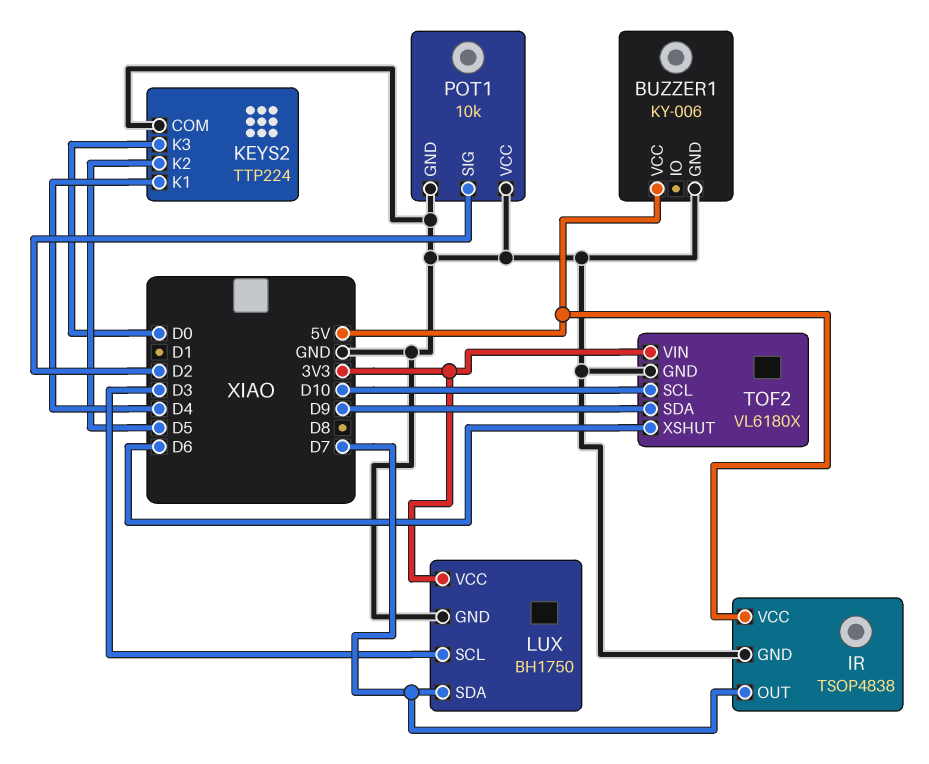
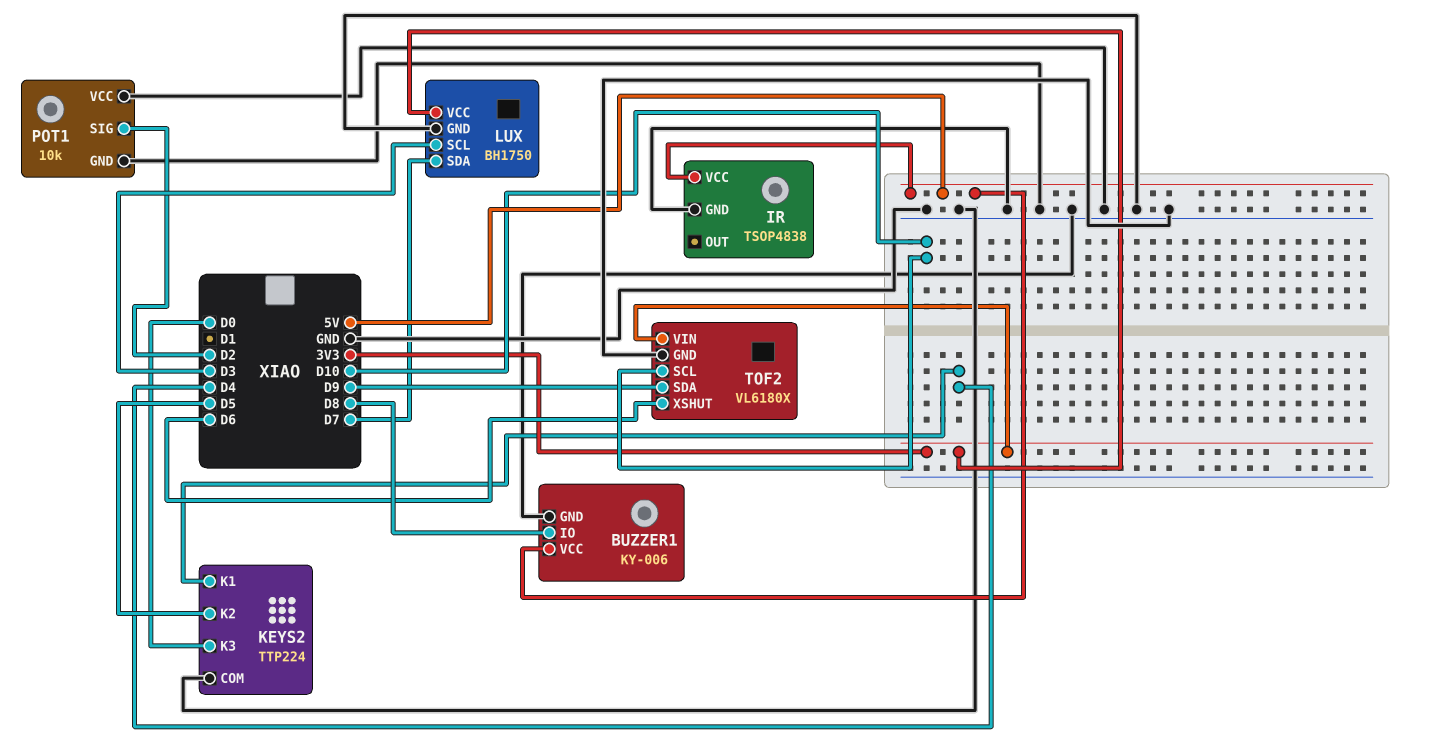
BUZZER1 pin IO: none -> D8
IR pin OUT: D7 -> none

